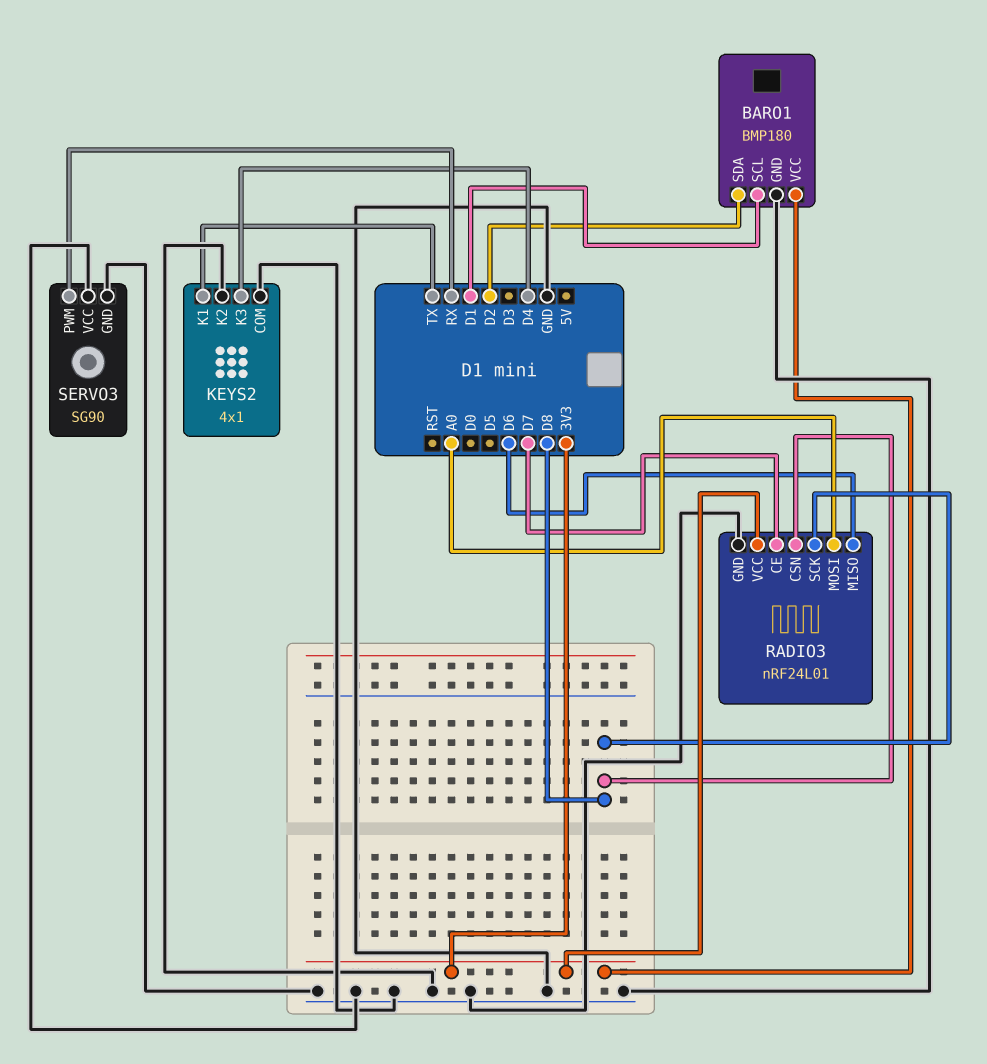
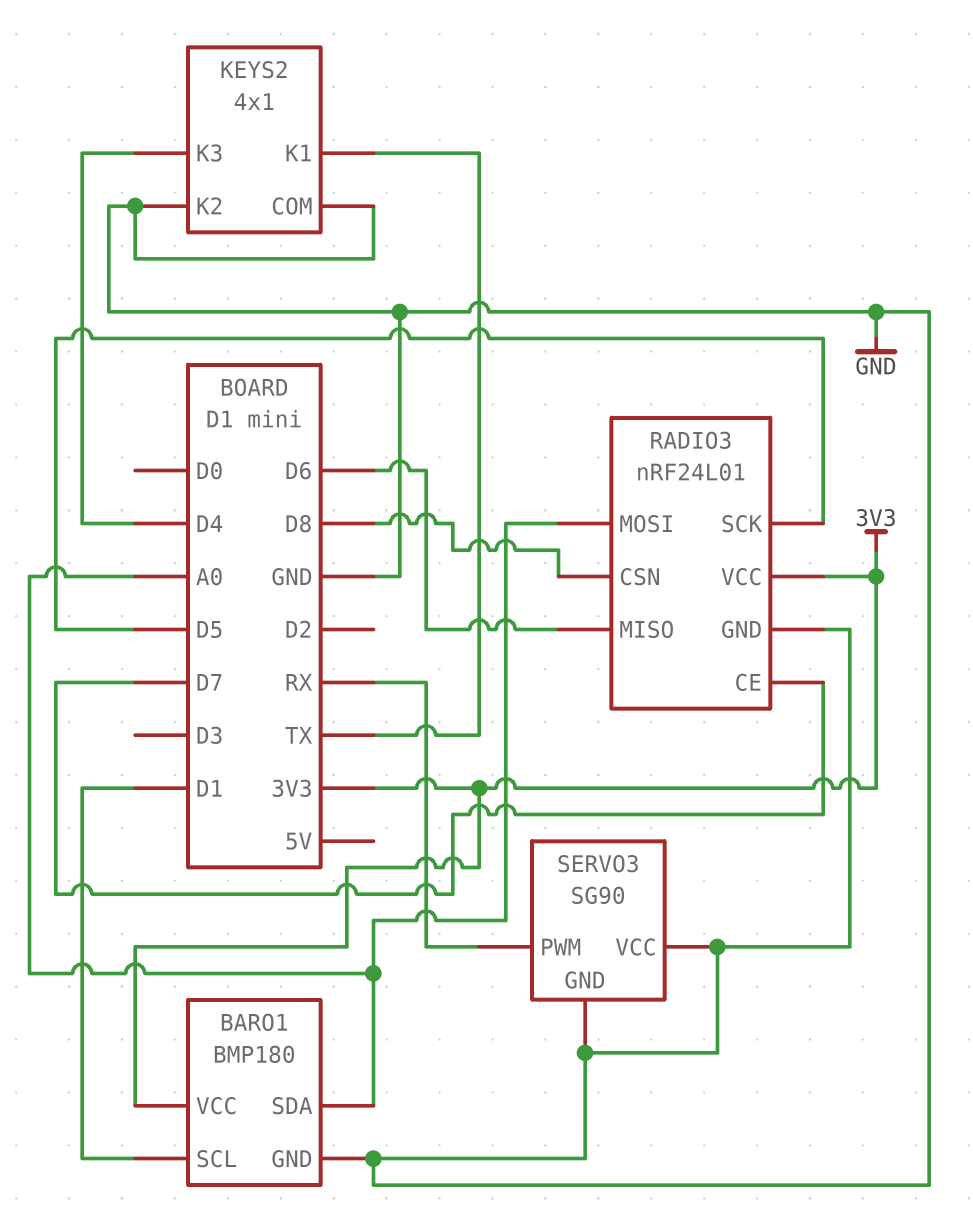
BARO1 pin SDA: D2 -> A0
RADIO3 pin SCK: D8 -> D5

